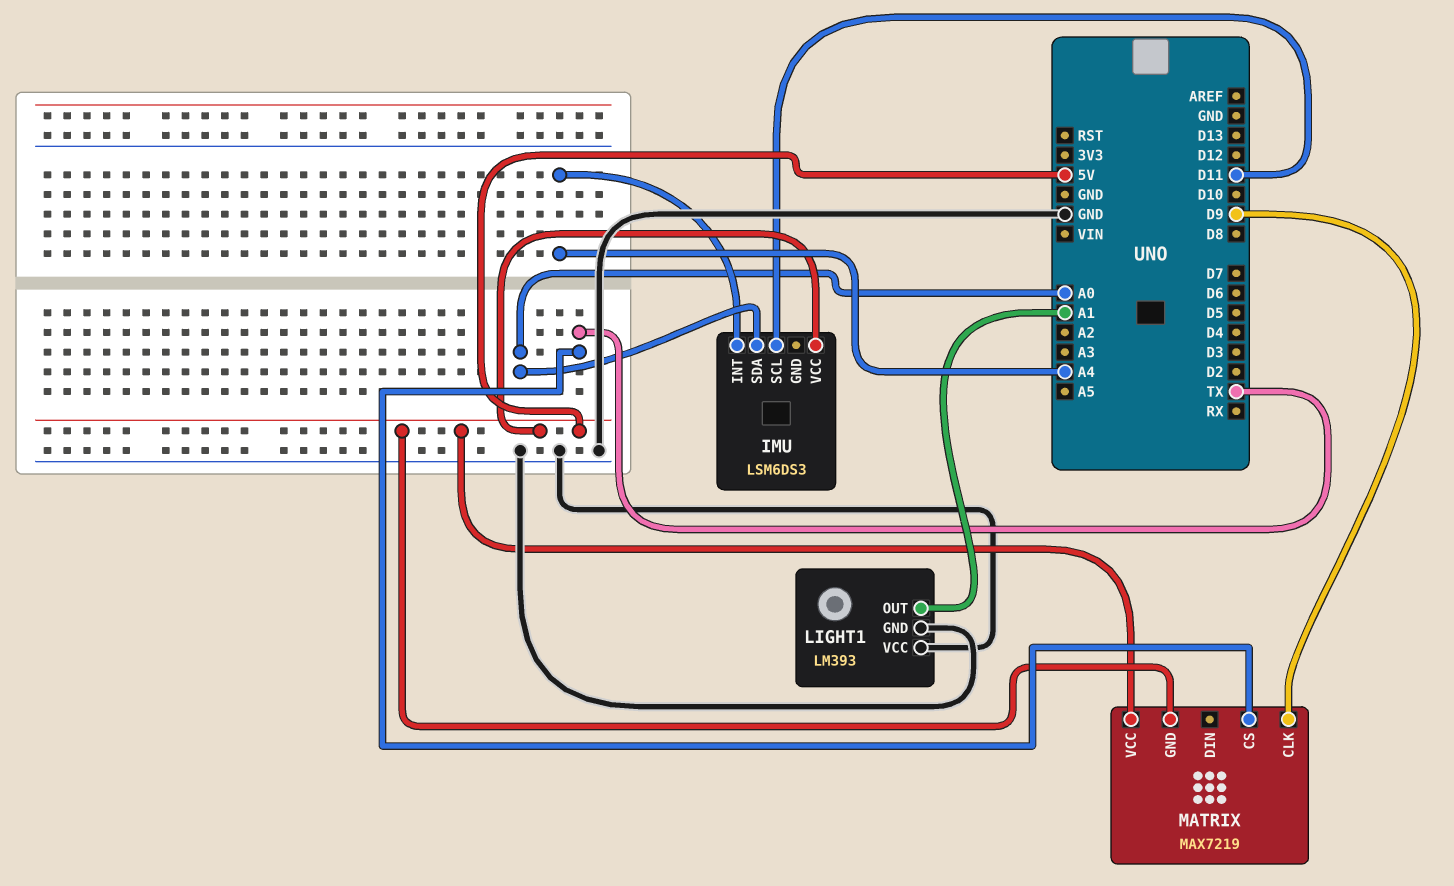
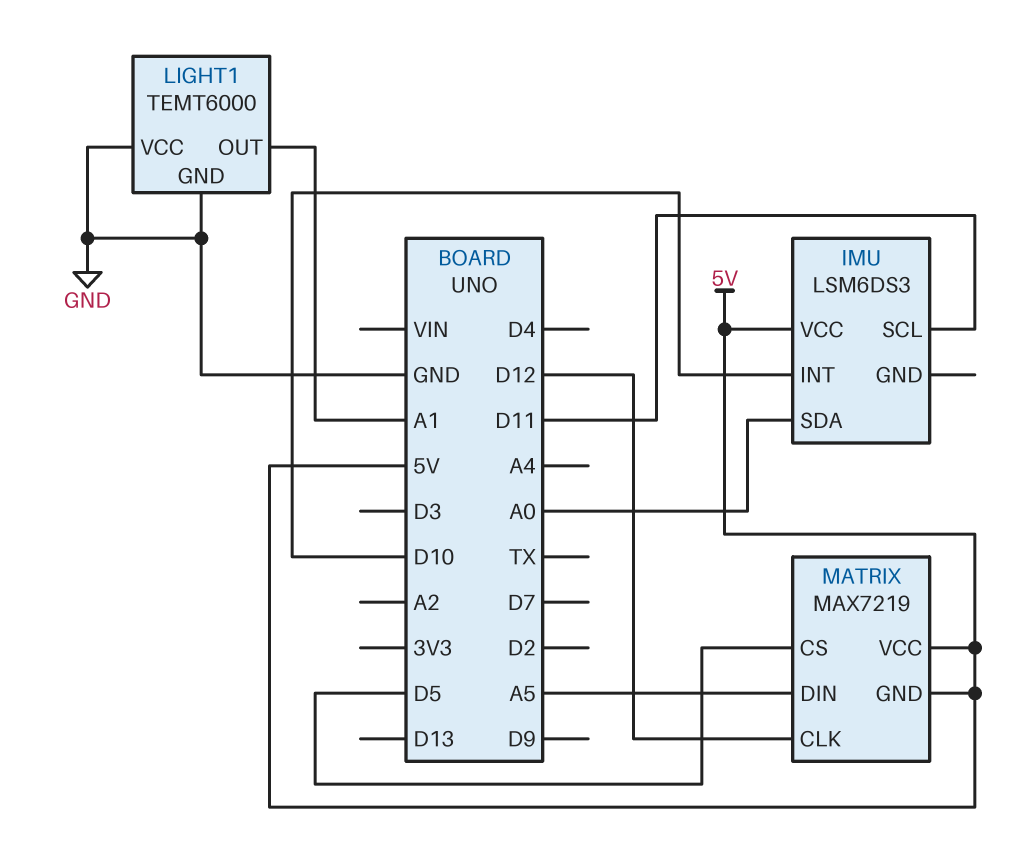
IMU pin INT: A4 -> D10
LIGHT1: LM393 -> TEMT6000
MATRIX pin CLK: D9 -> D12
MATRIX pin CS: TX -> D5
MATRIX pin DIN: none -> A5

